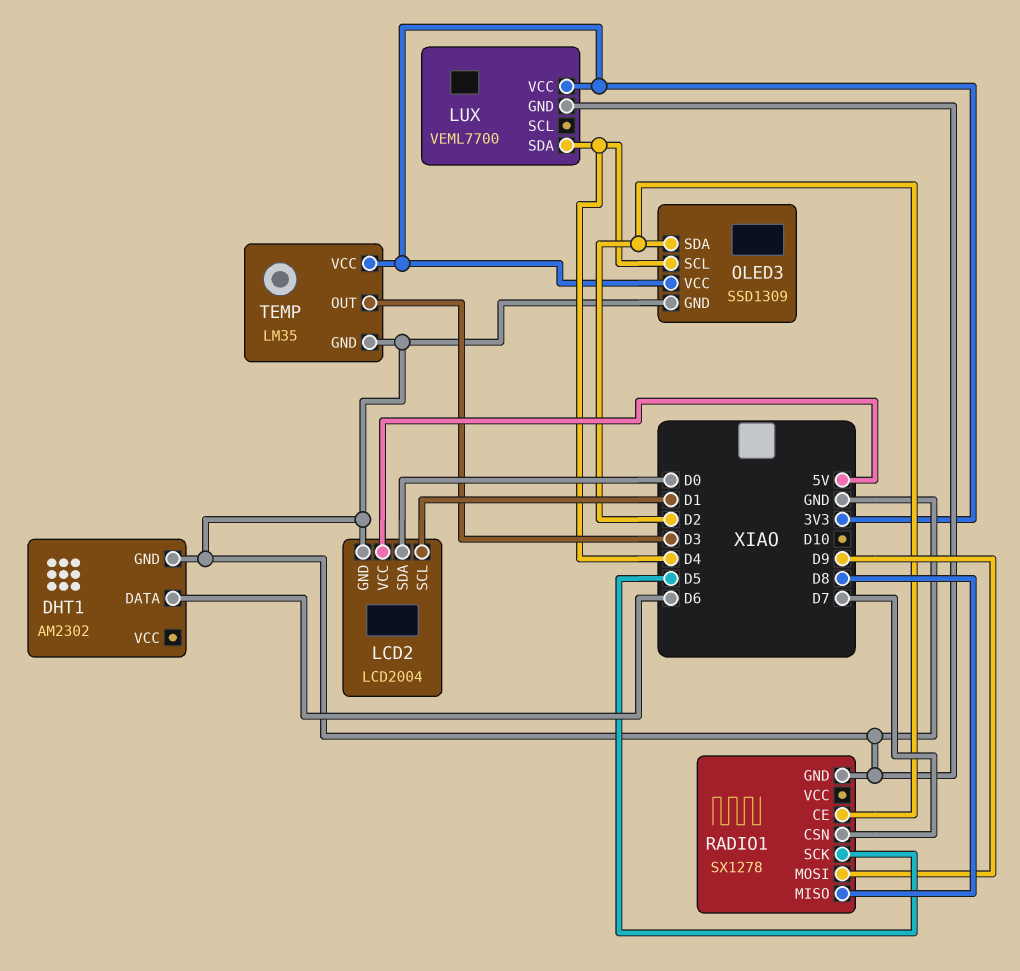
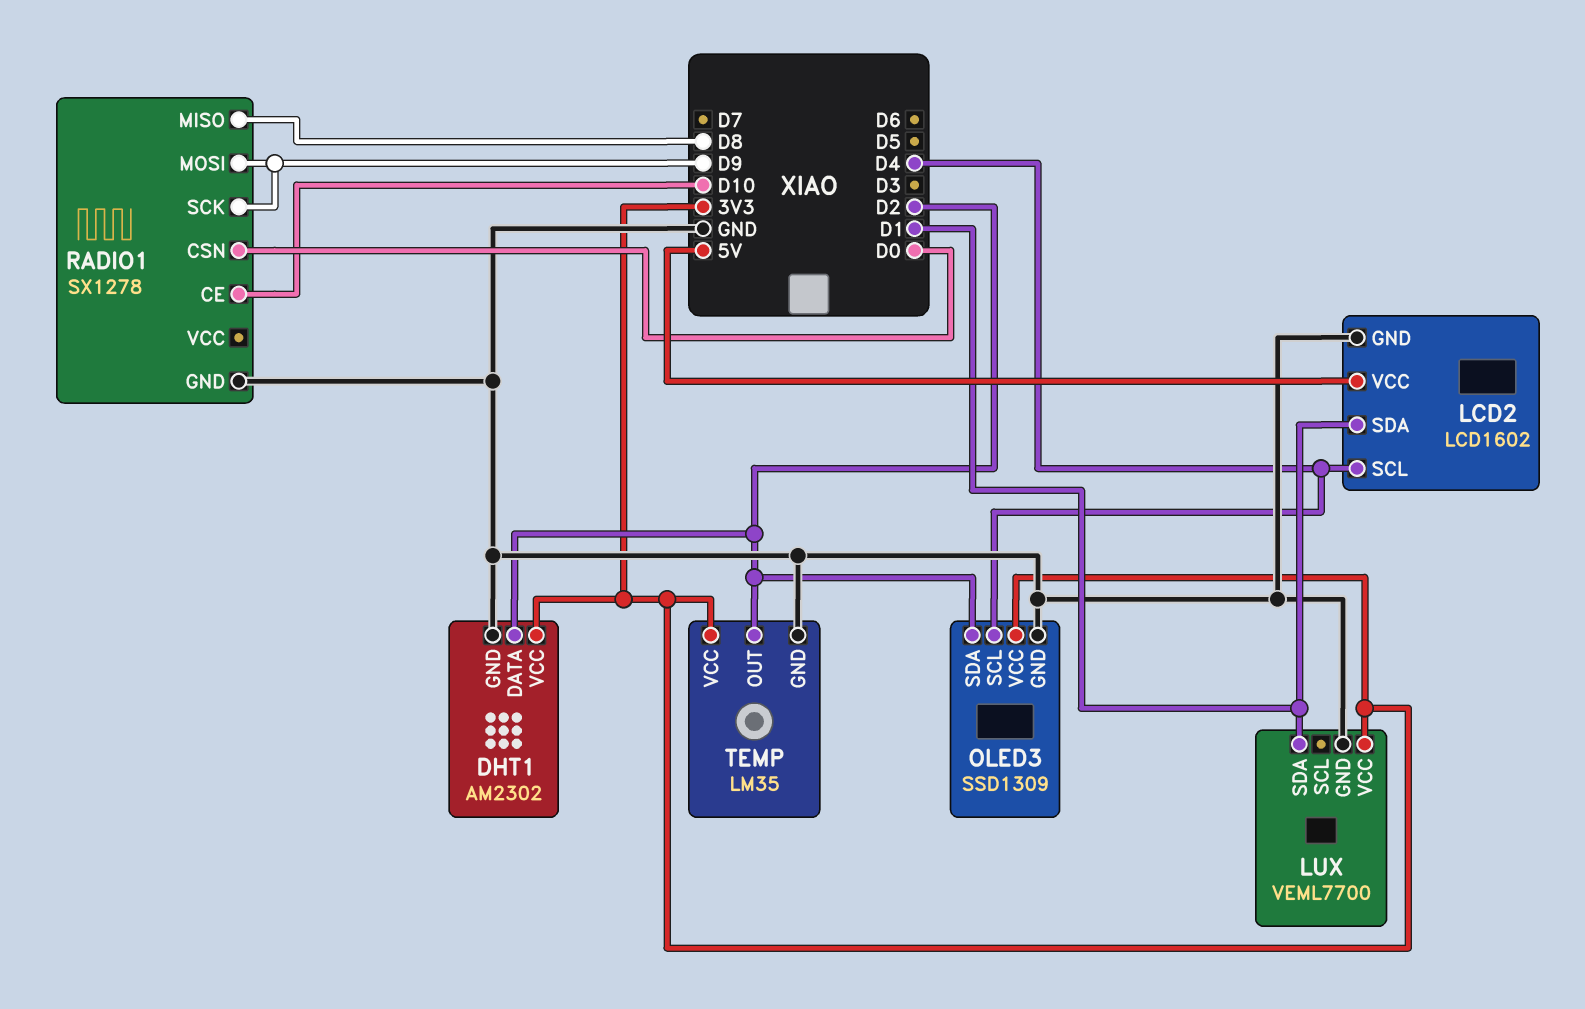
DHT1 pin DATA: D6 -> D2
DHT1 pin VCC: none -> 3V3
LCD2: LCD2004 -> LCD1602
LCD2 pin SCL: D1 -> D4
LCD2 pin SDA: D0 -> D1
LUX pin SDA: D4 -> D1
RADIO1 pin CE: D2 -> D10
RADIO1 pin CSN: D7 -> D0
RADIO1 pin SCK: D5 -> D9
TEMP pin OUT: D3 -> D2

